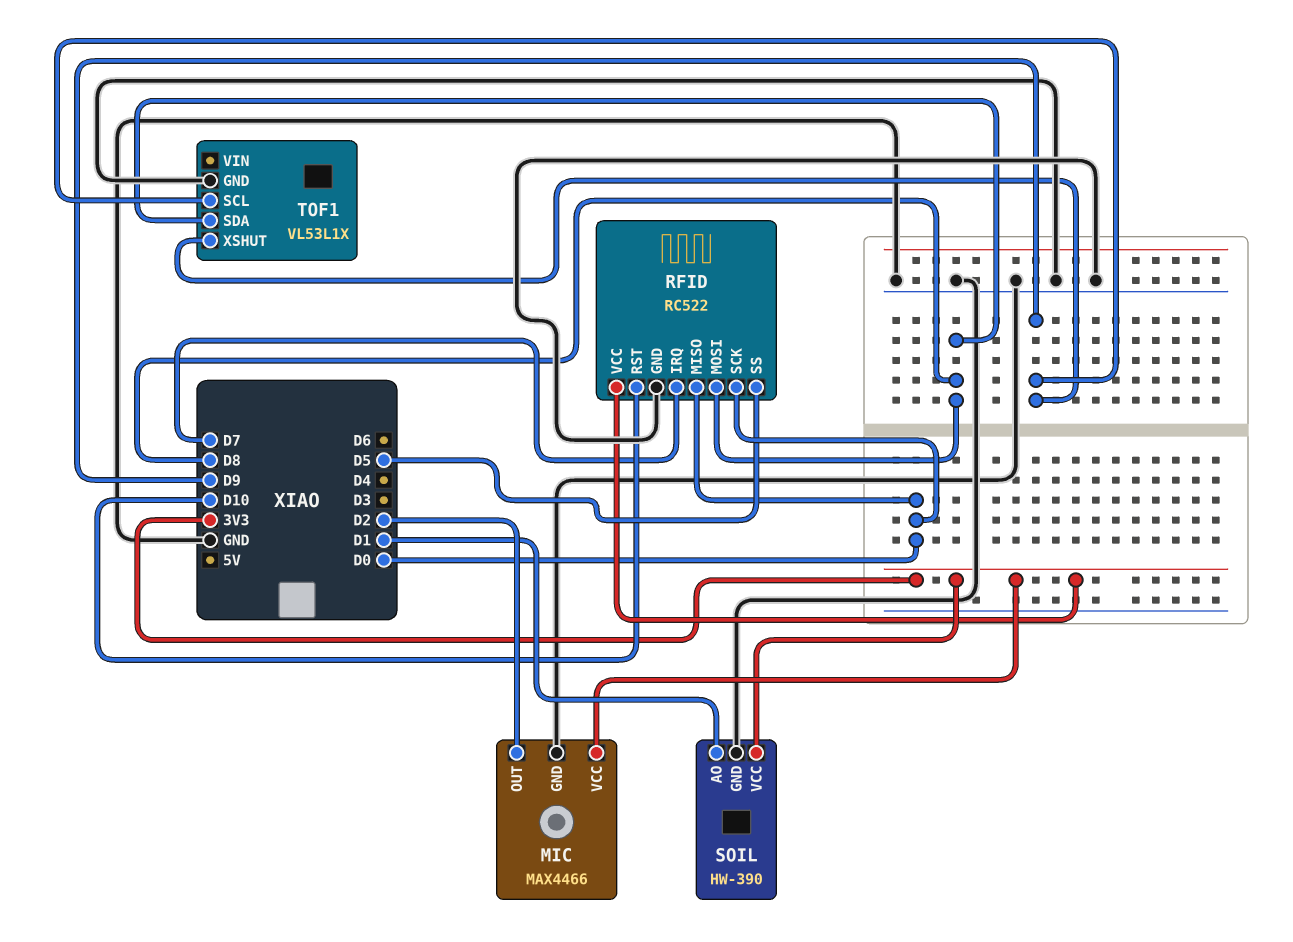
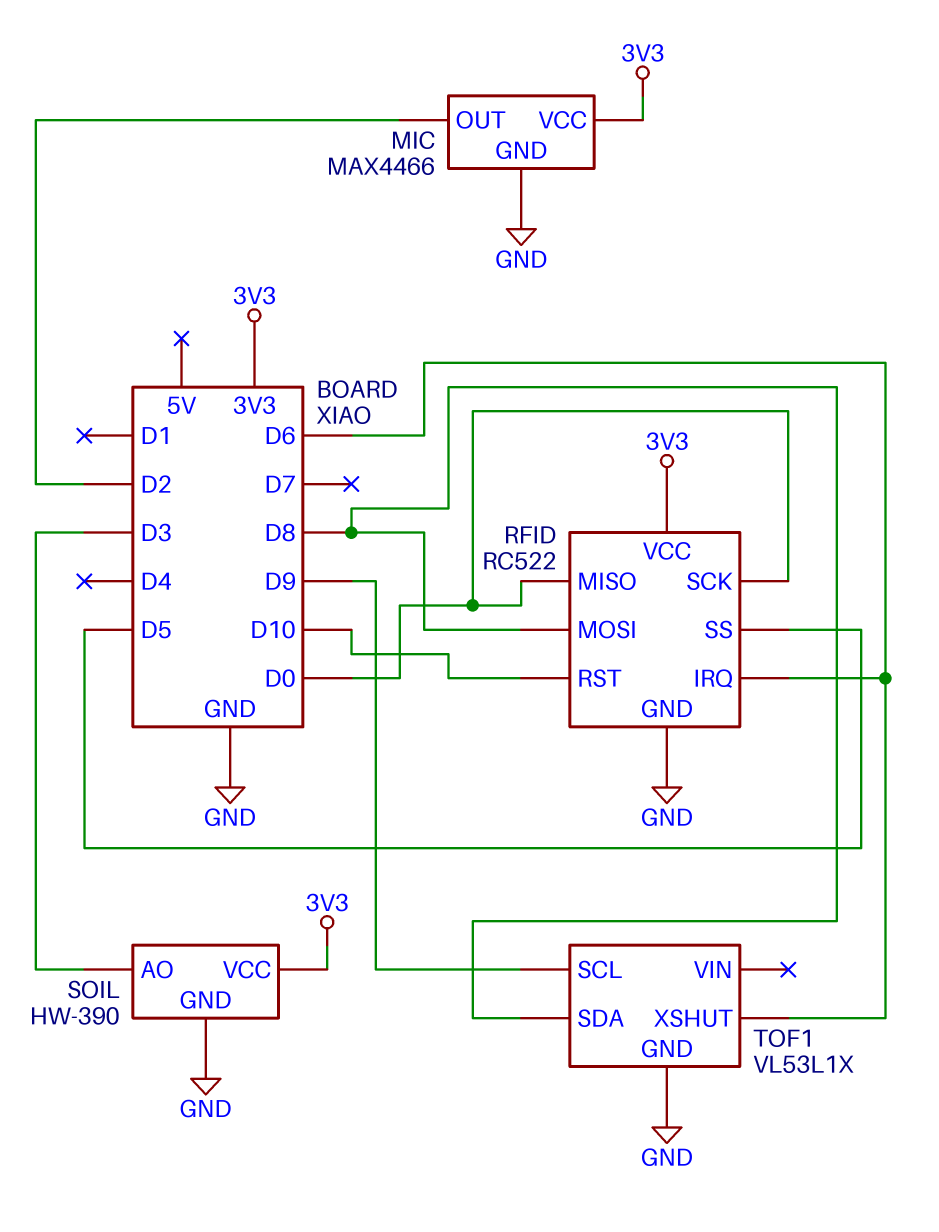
RFID pin IRQ: D7 -> D6
SOIL pin AO: D1 -> D3
TOF1 pin XSHUT: D9 -> D6

